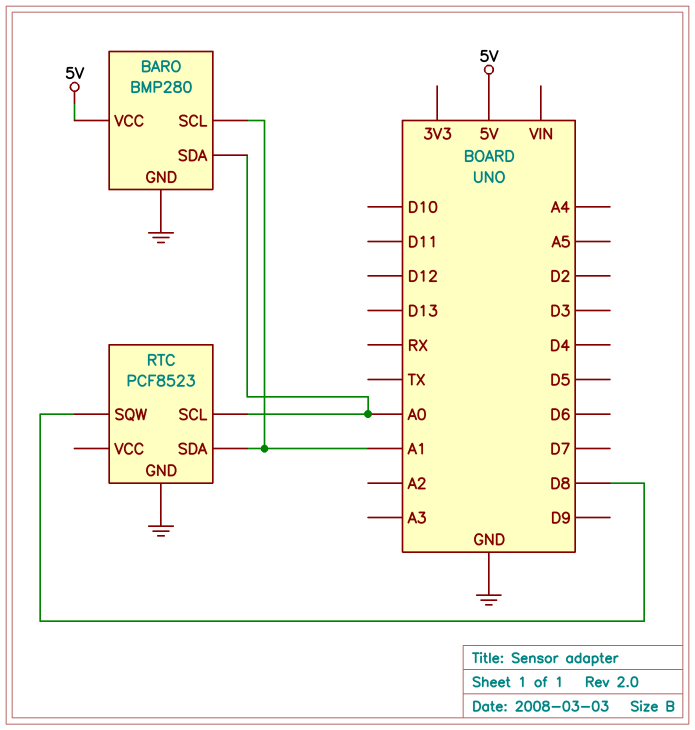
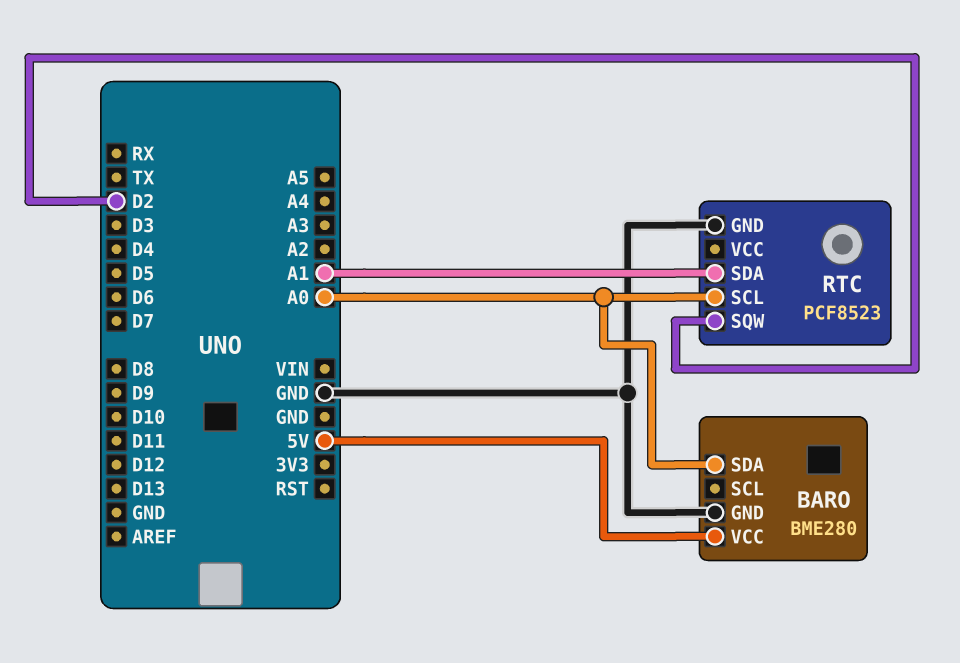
BARO: BMP280 -> BME280
BARO pin SCL: A1 -> none
RTC pin SQW: D8 -> D2

